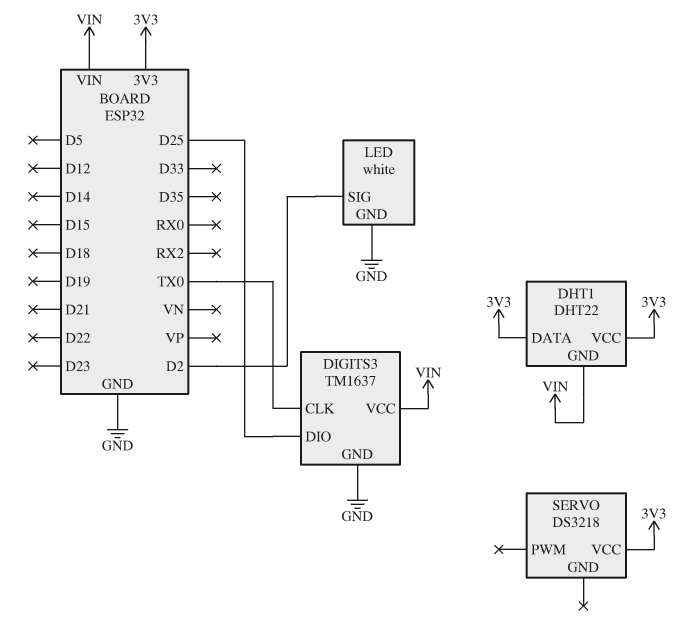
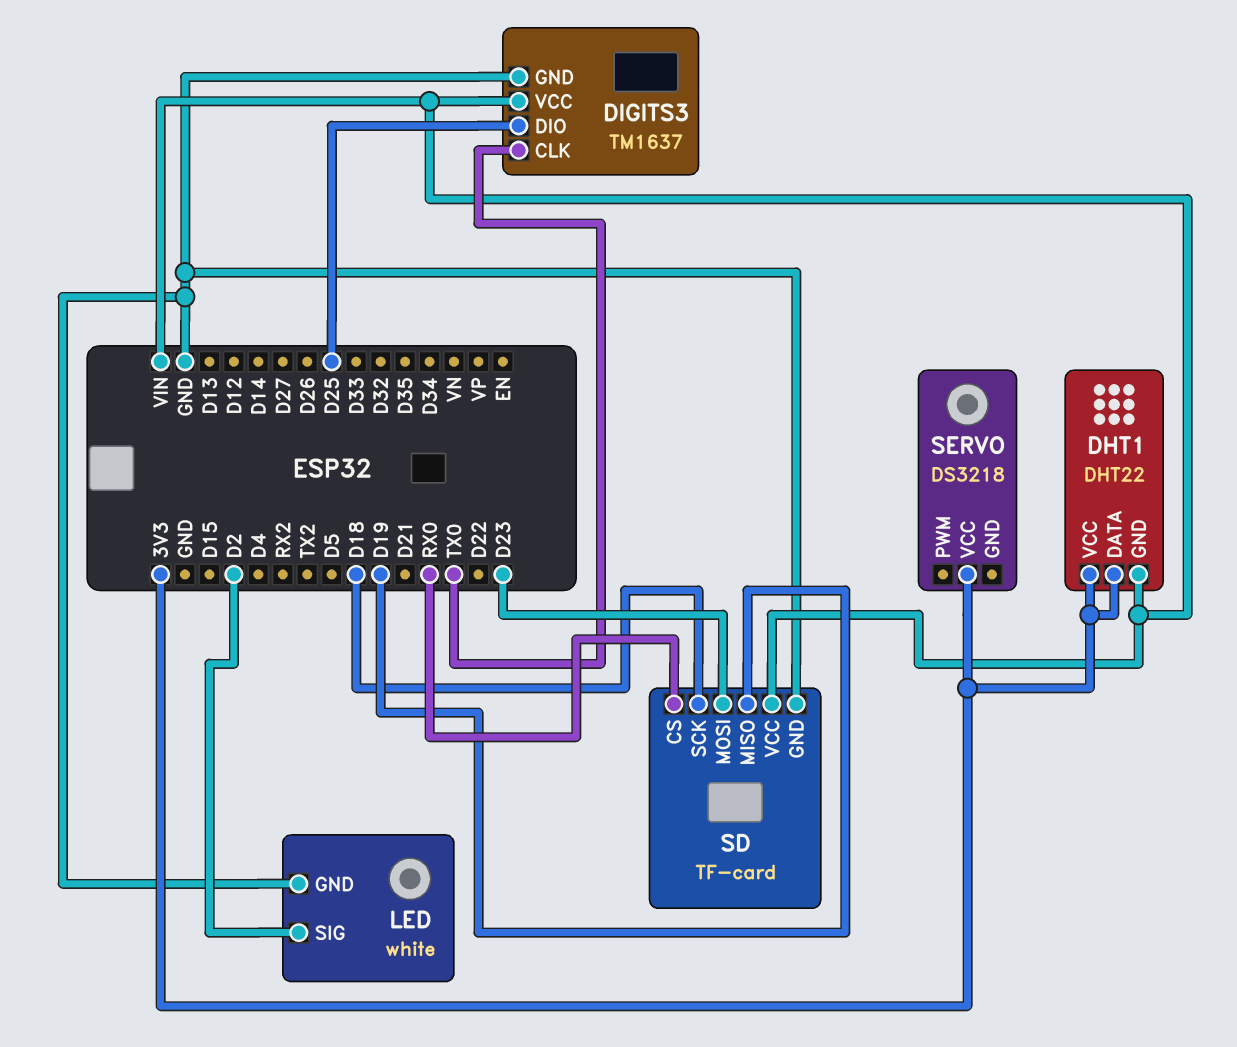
SD: none -> TF-card
SD pin CS: none -> RX0
SD pin GND: none -> GND
SD pin MISO: none -> D19
SD pin MOSI: none -> D23
SD pin SCK: none -> D18
SD pin VCC: none -> VIN

